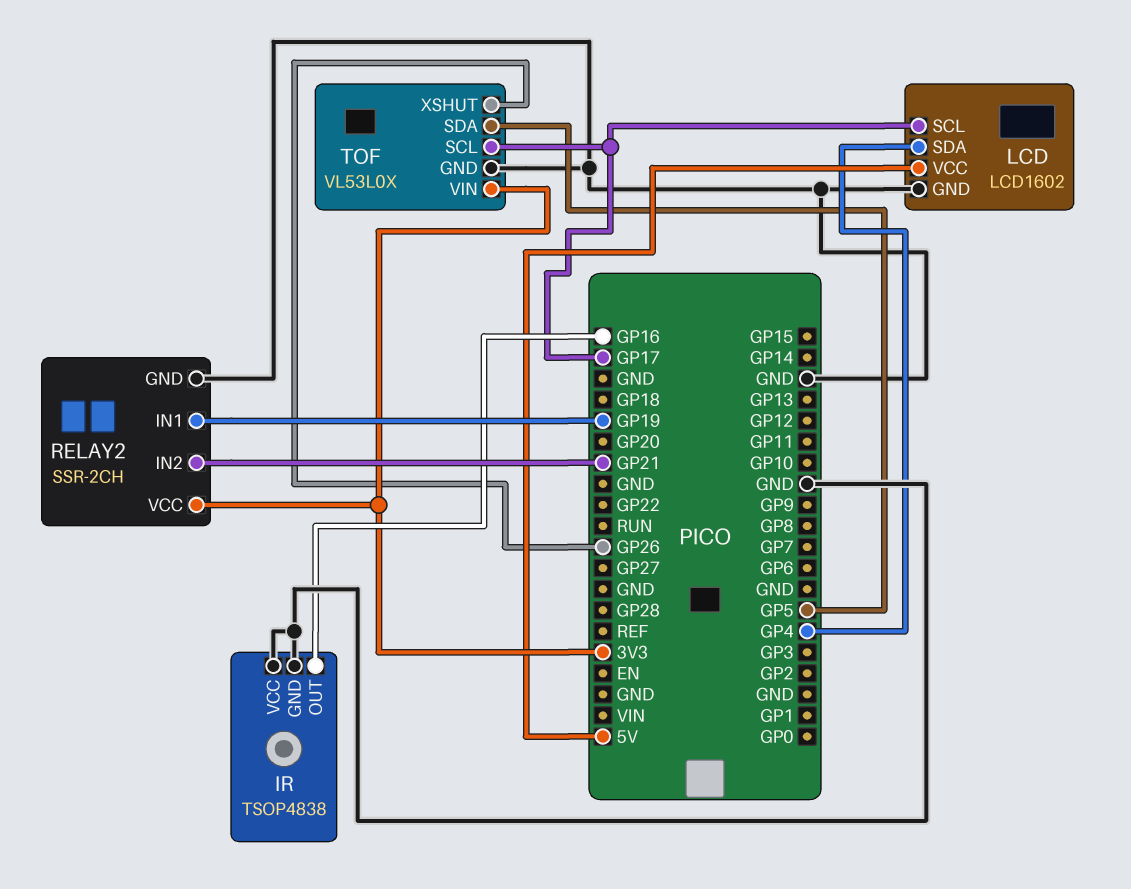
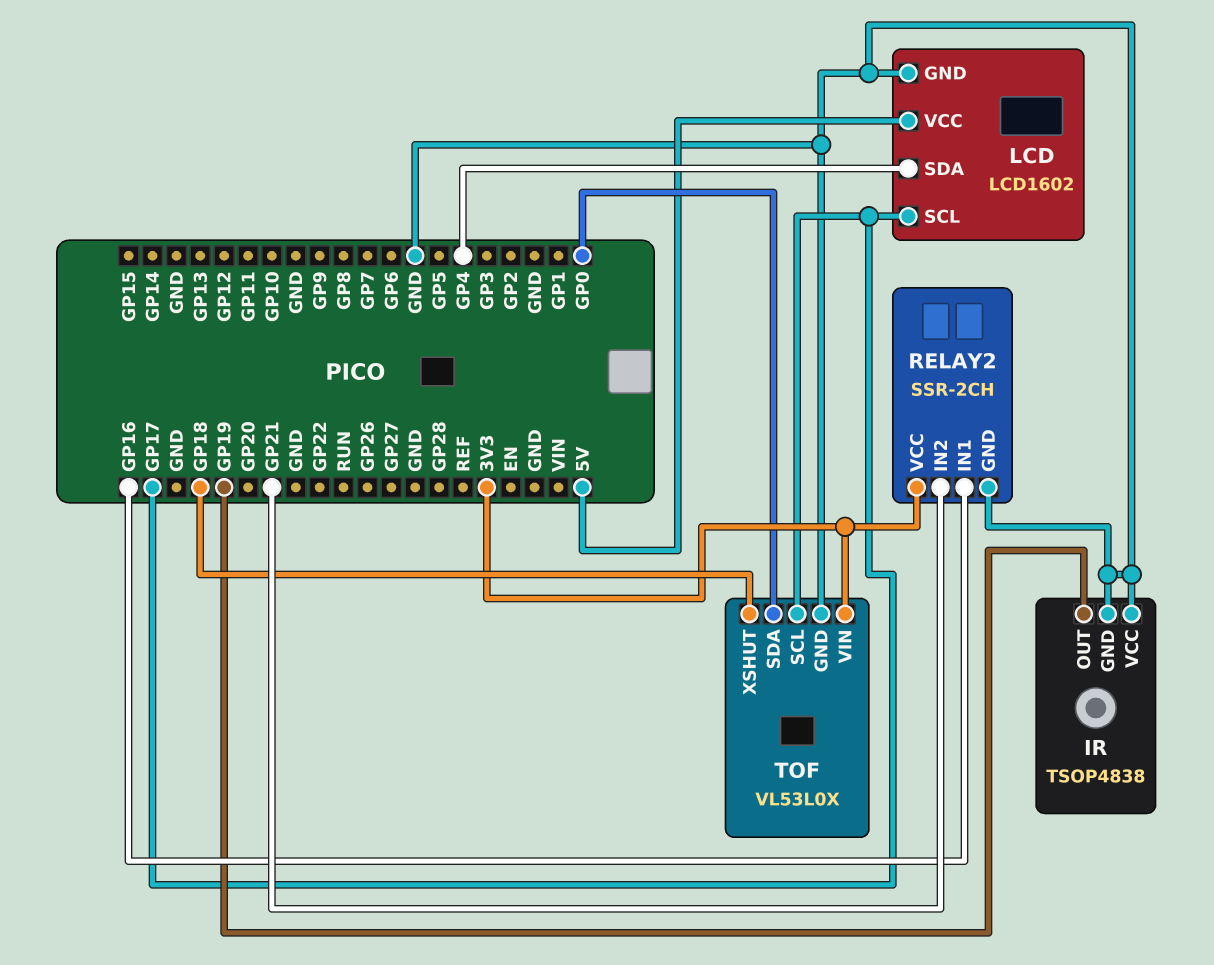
IR pin OUT: GP16 -> GP19
RELAY2 pin IN1: GP19 -> GP16
TOF pin SDA: GP5 -> GP0
TOF pin XSHUT: GP26 -> GP18

